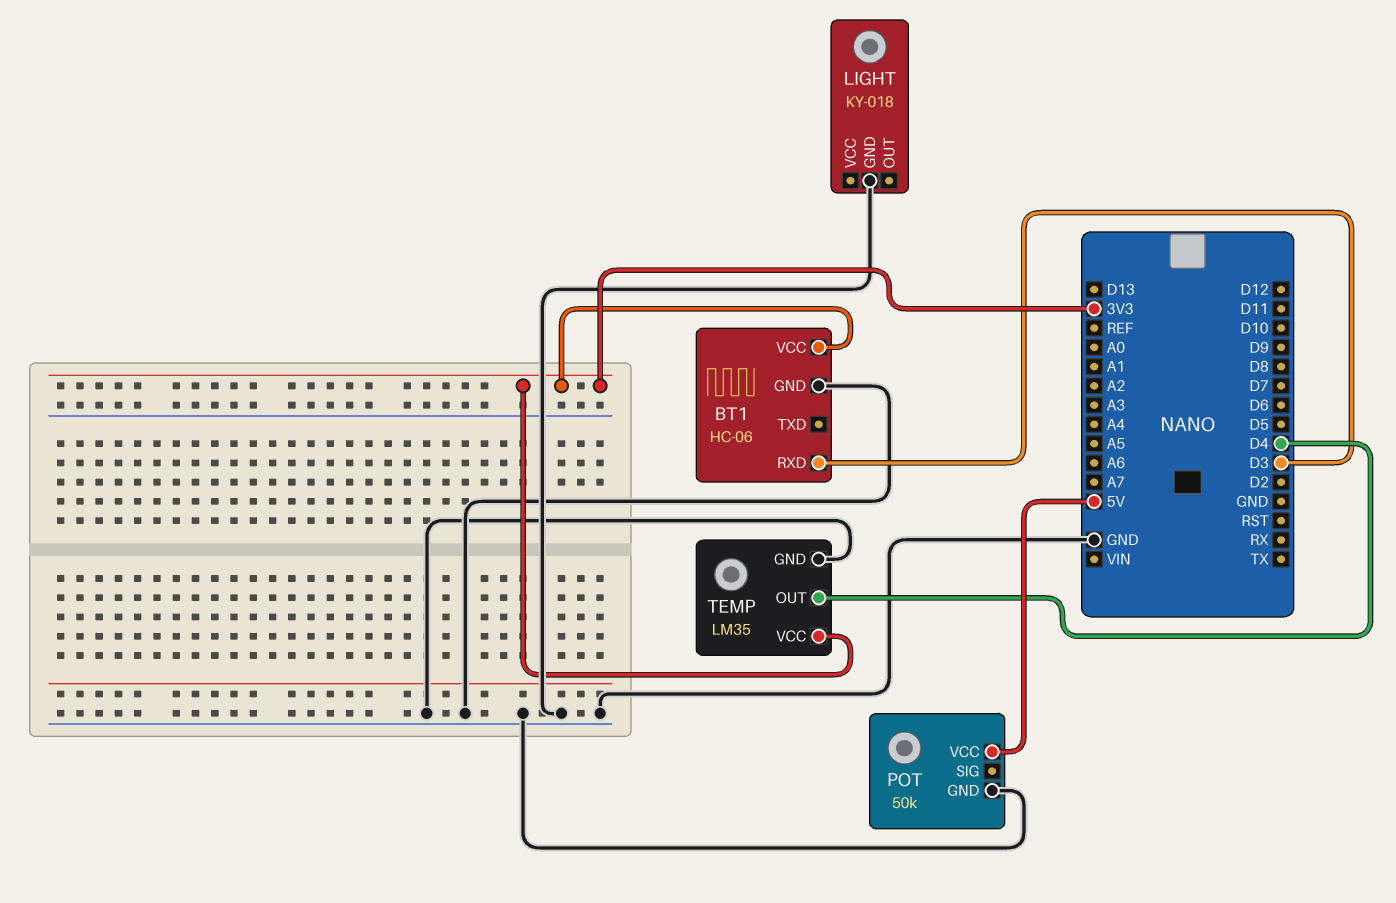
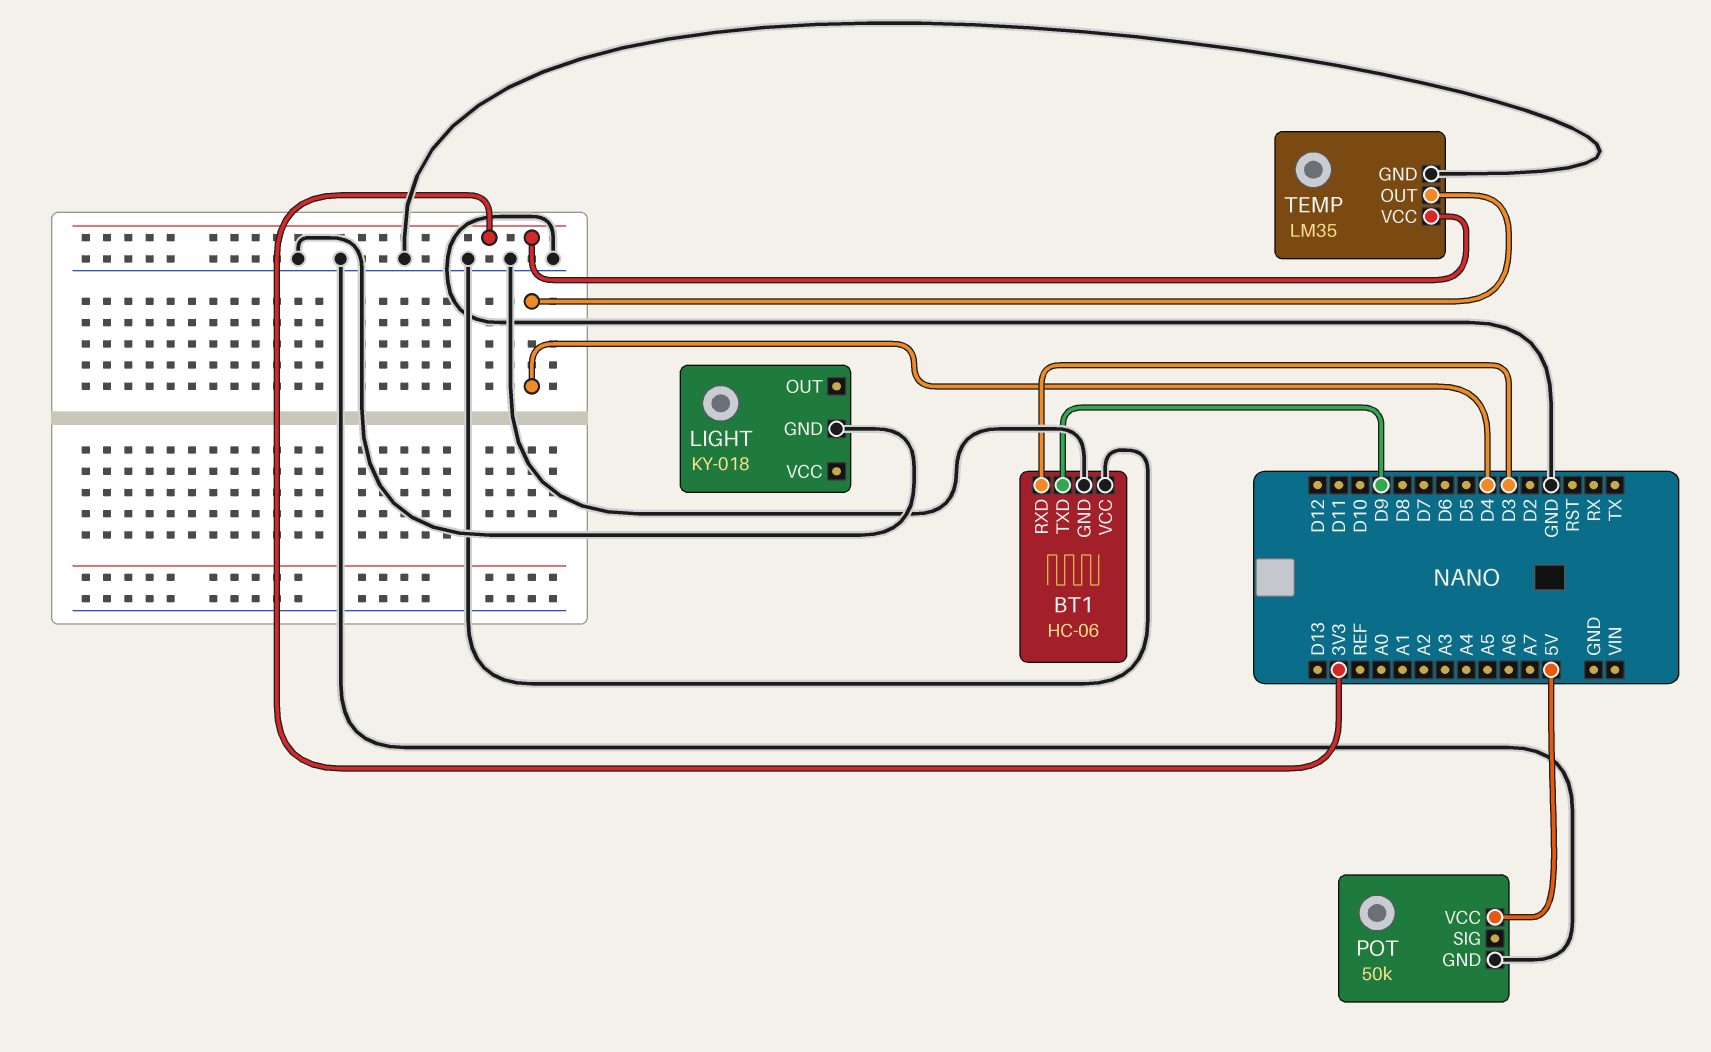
BT1 pin TXD: none -> D9
BT1 pin VCC: 3V3 -> GND

